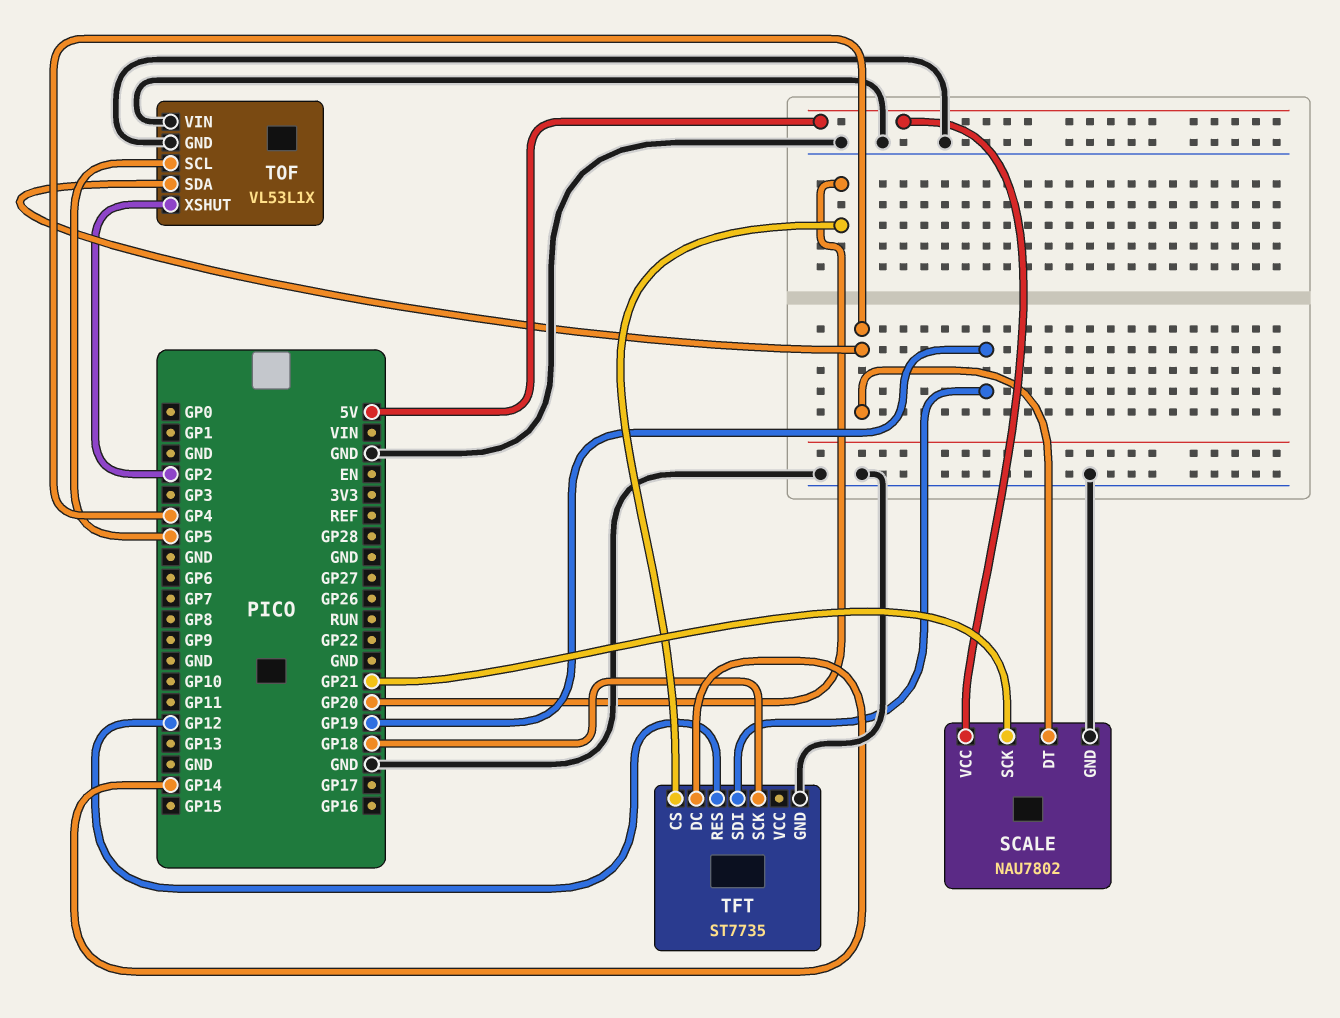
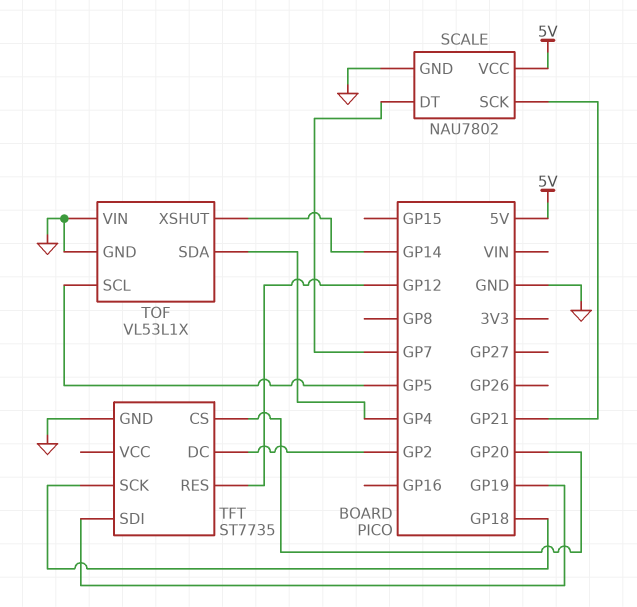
SCALE pin DT: GP4 -> GP7
TFT pin DC: GP14 -> GP2
TOF pin XSHUT: GP2 -> GP14

